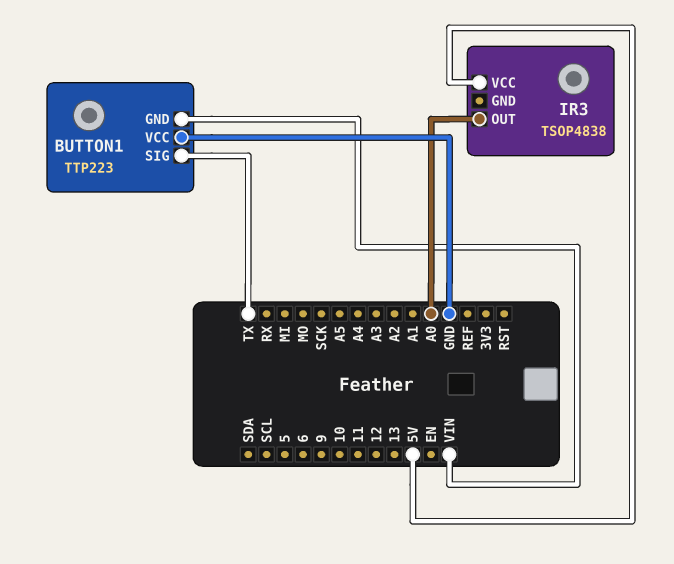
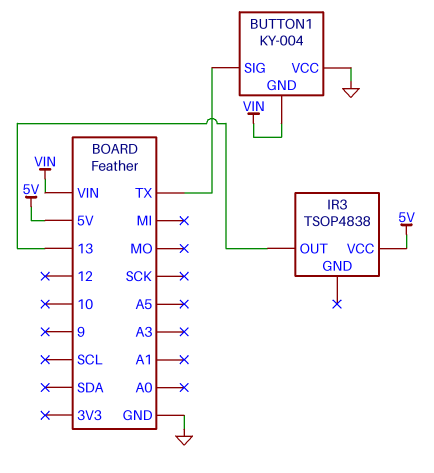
BUTTON1: TTP223 -> KY-004
IR3 pin OUT: A0 -> 13

